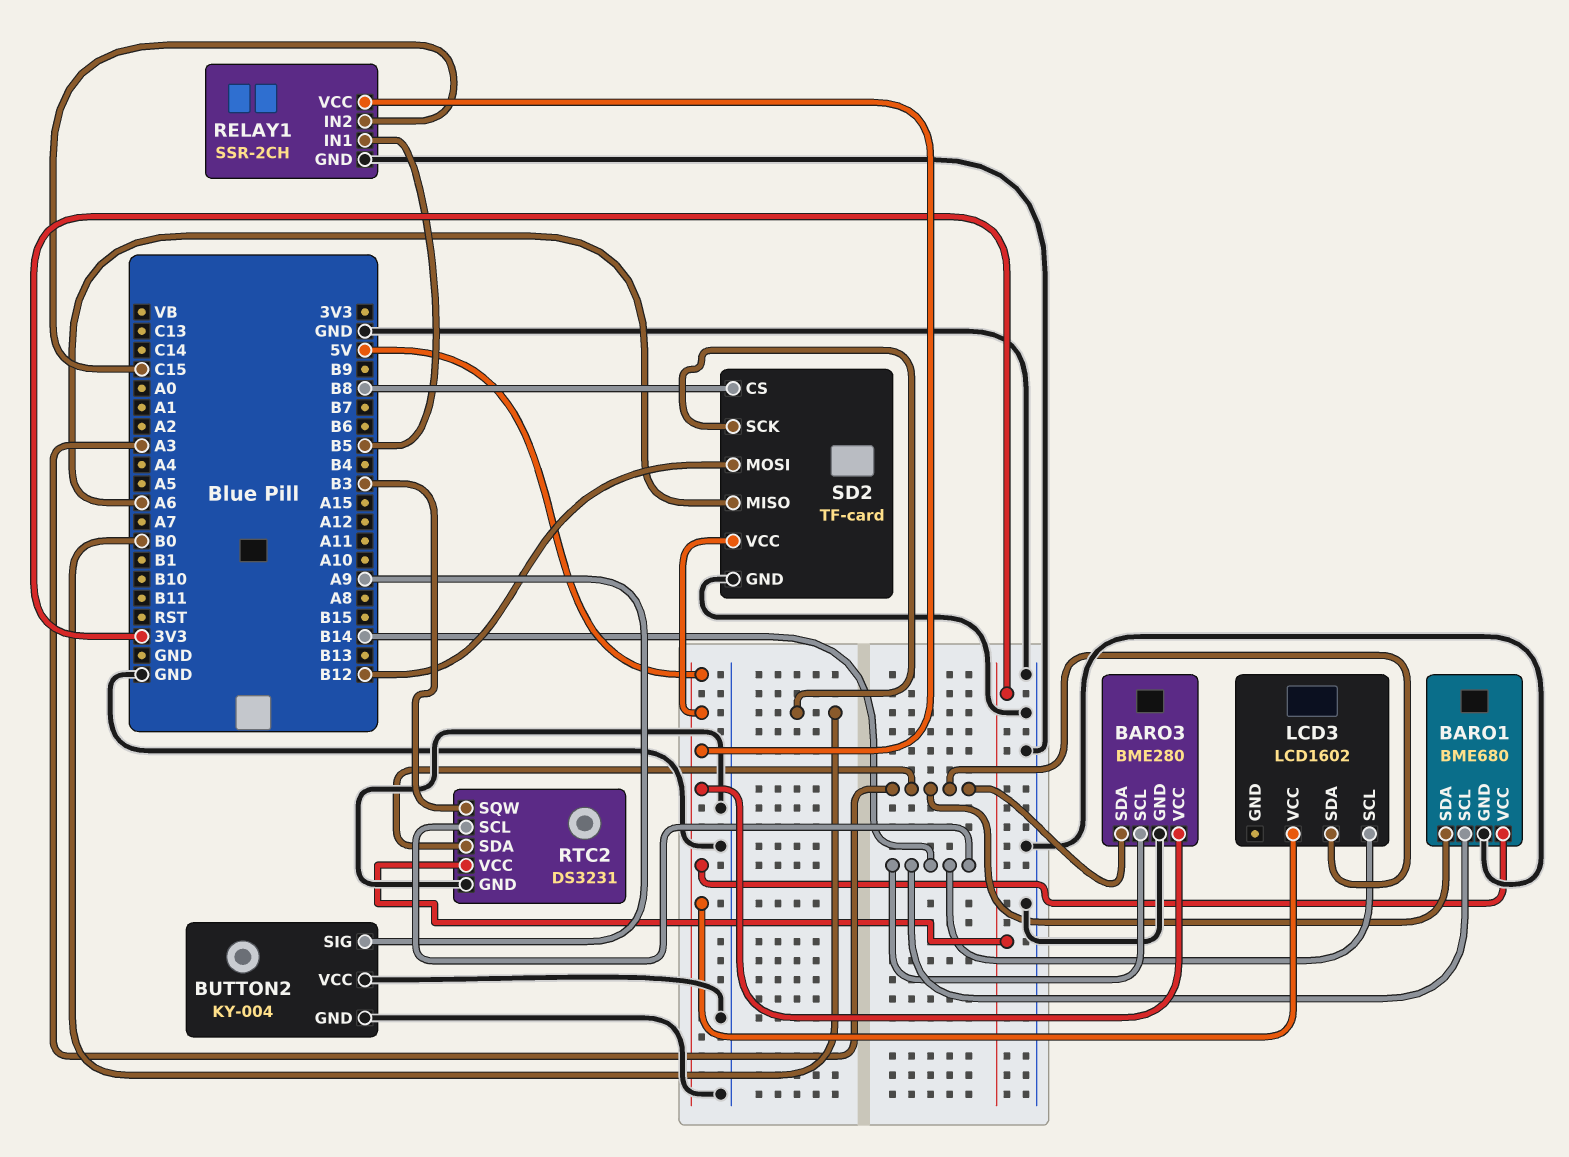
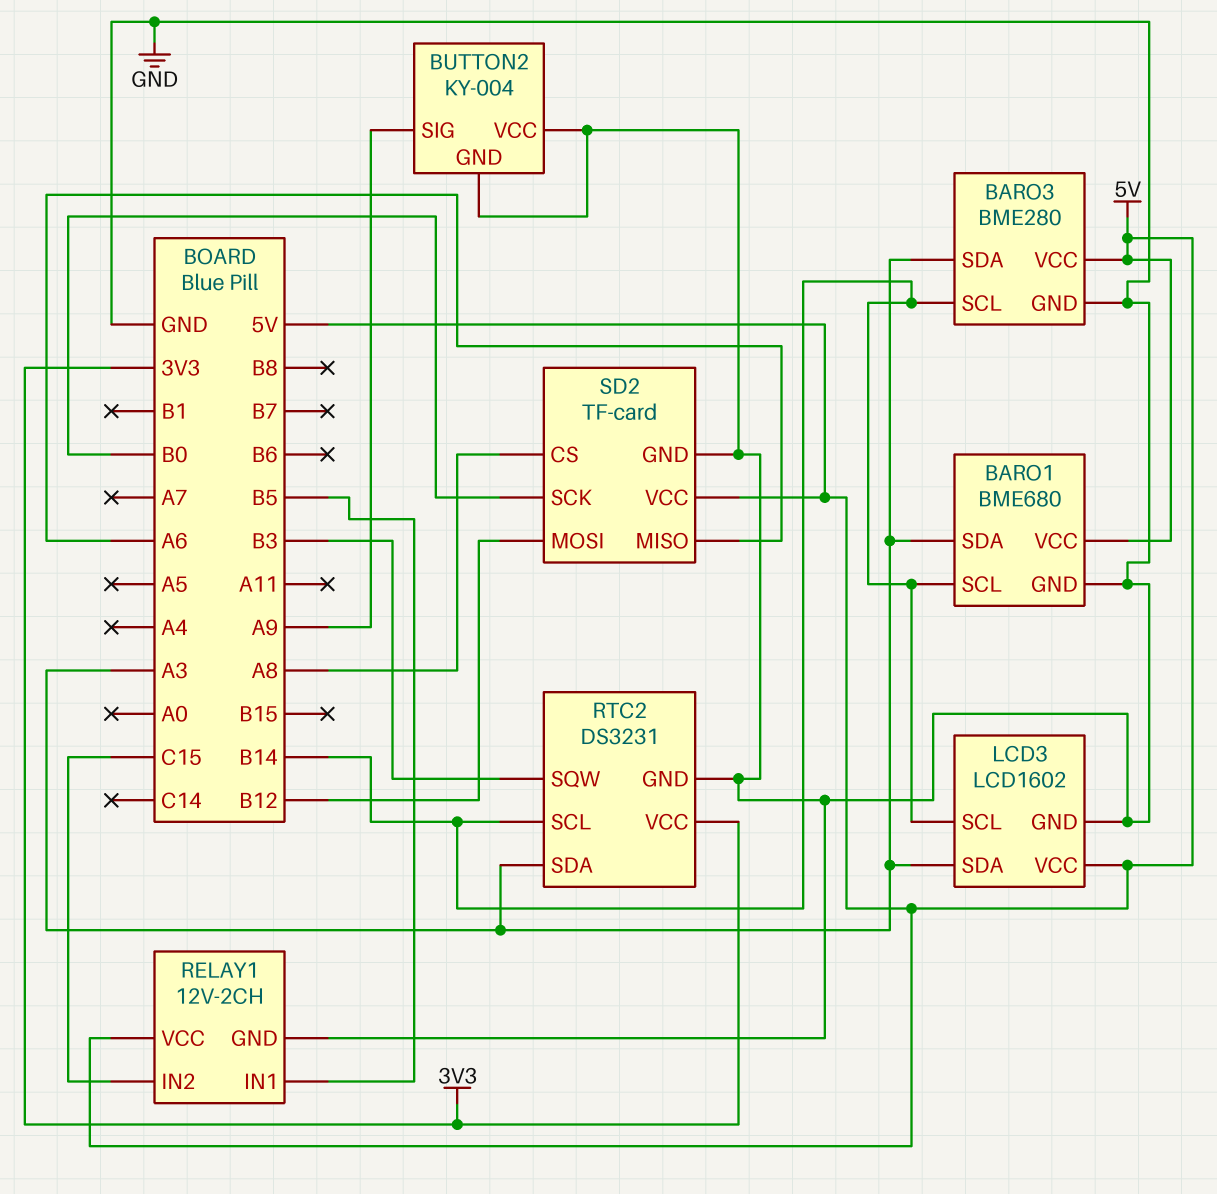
LCD3 pin GND: none -> GND
RELAY1: SSR-2CH -> 12V-2CH
SD2 pin CS: B8 -> A8

